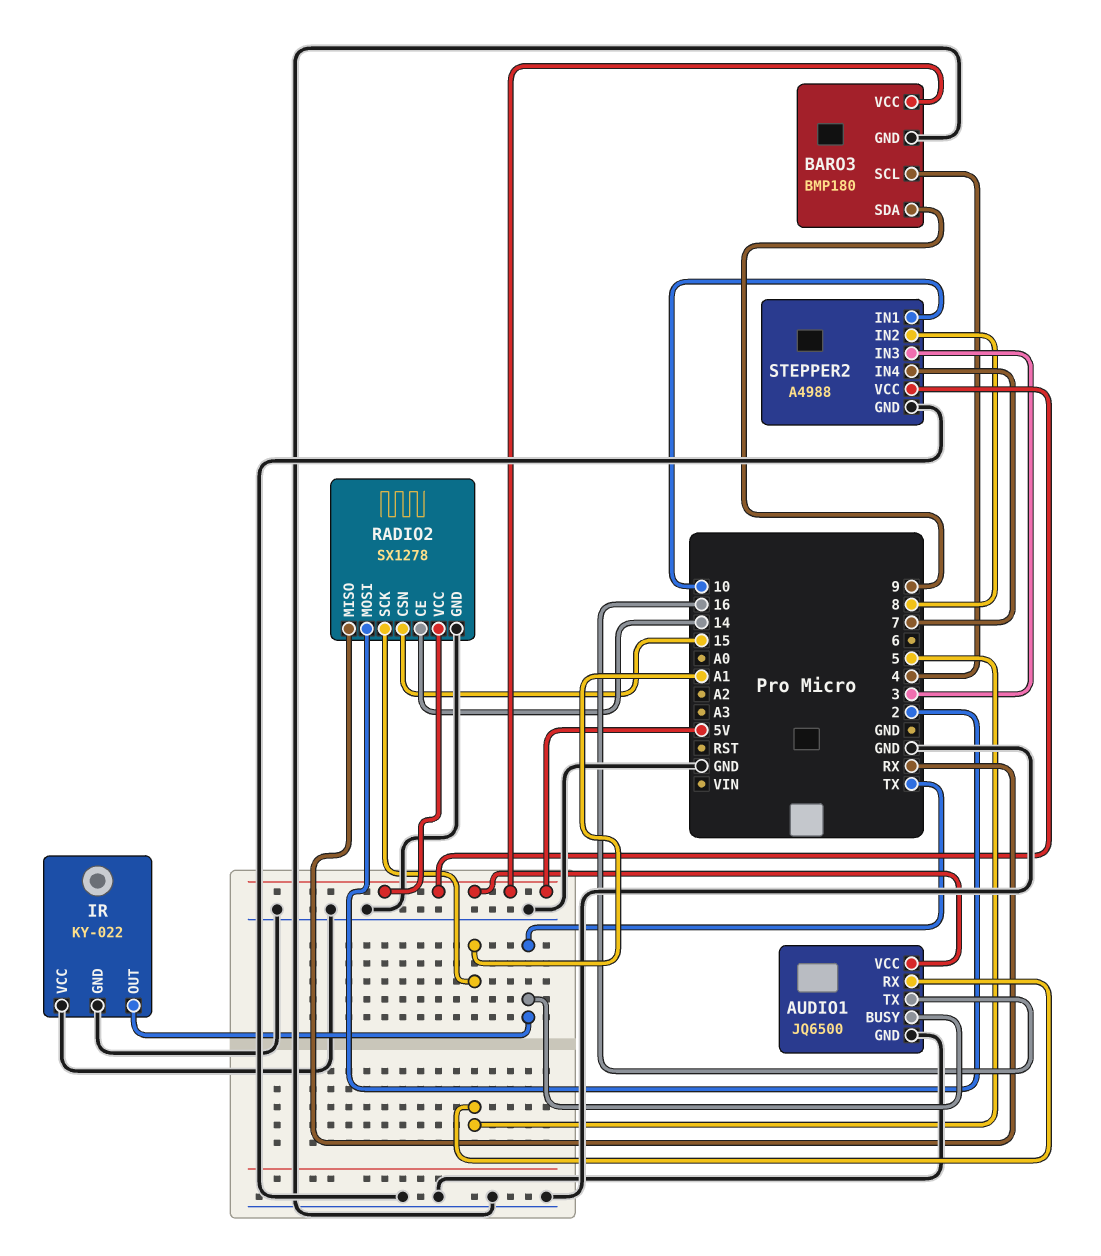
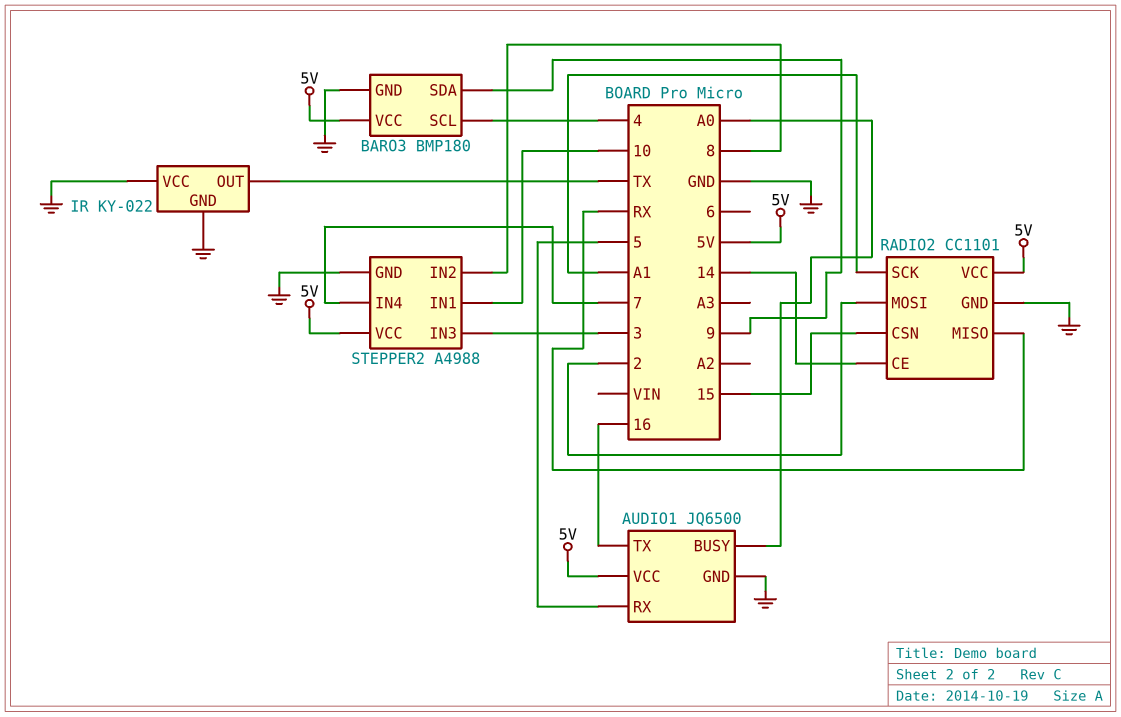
AUDIO1 pin BUSY: TX -> A0
RADIO2: SX1278 -> CC1101

